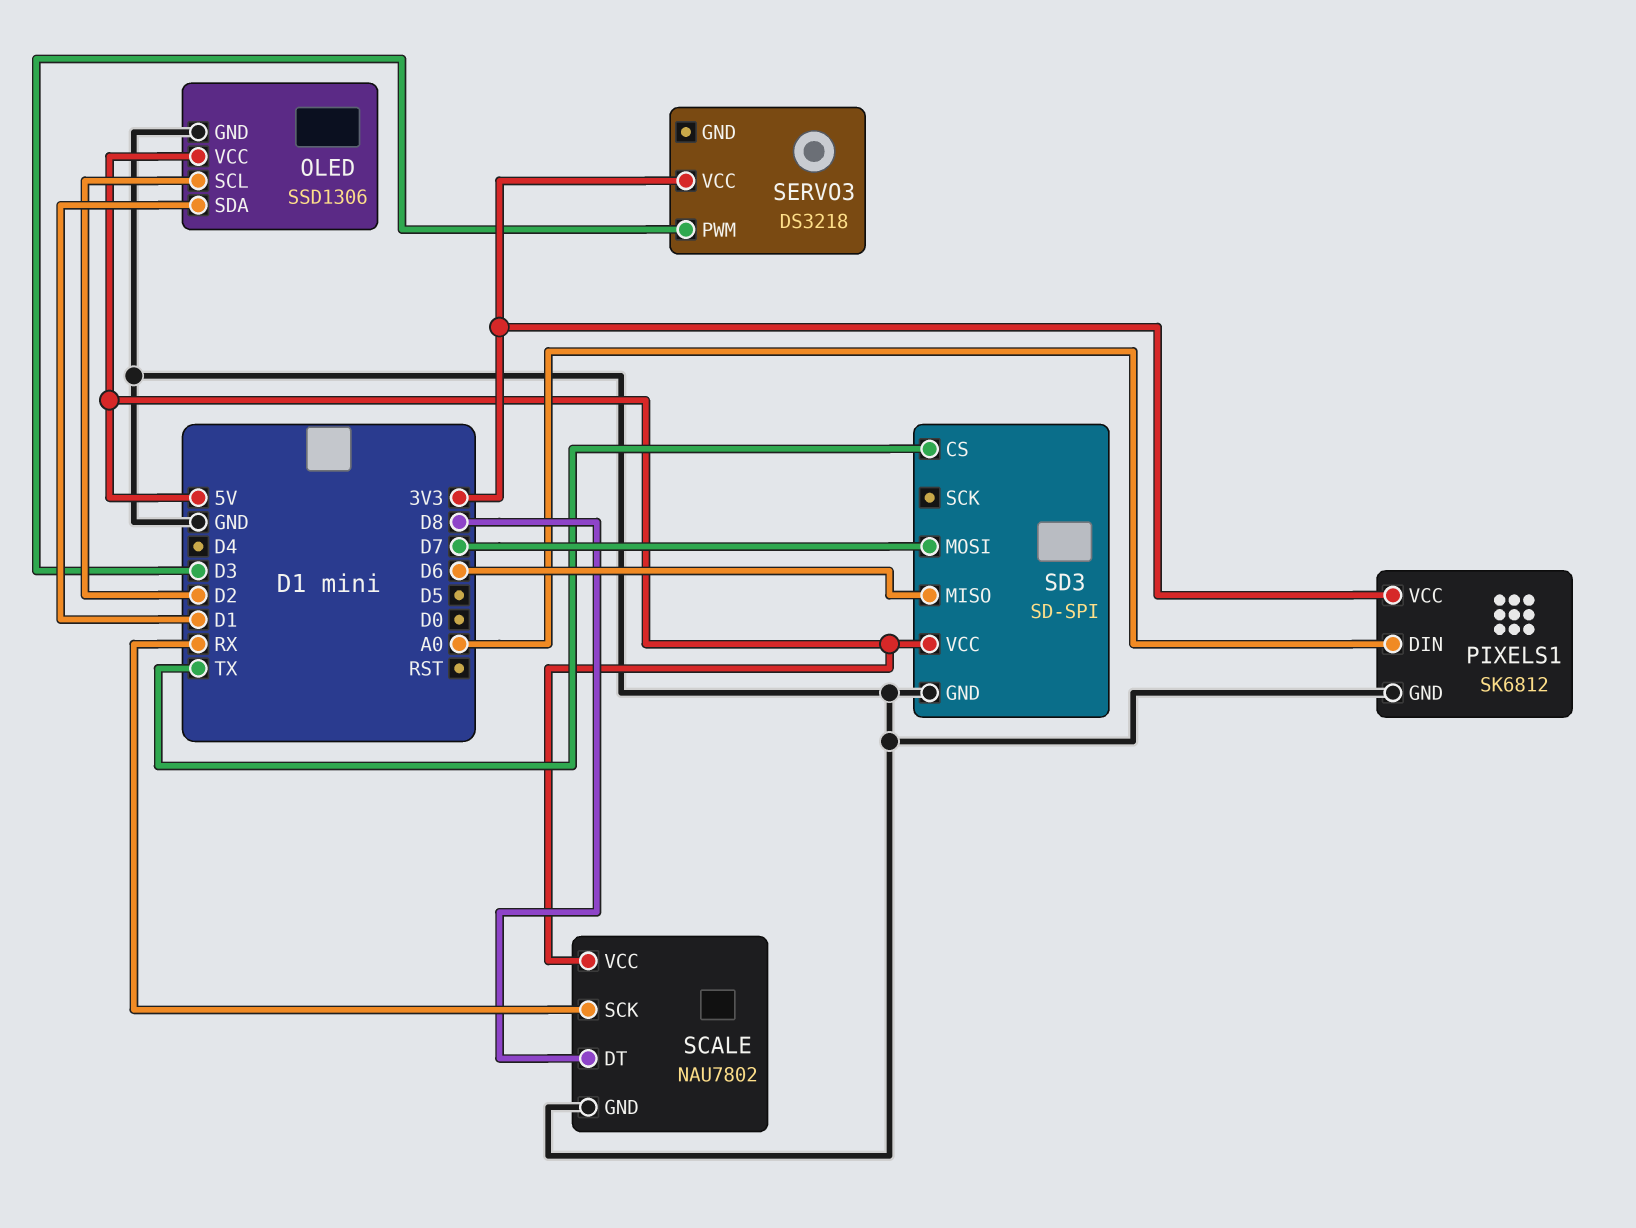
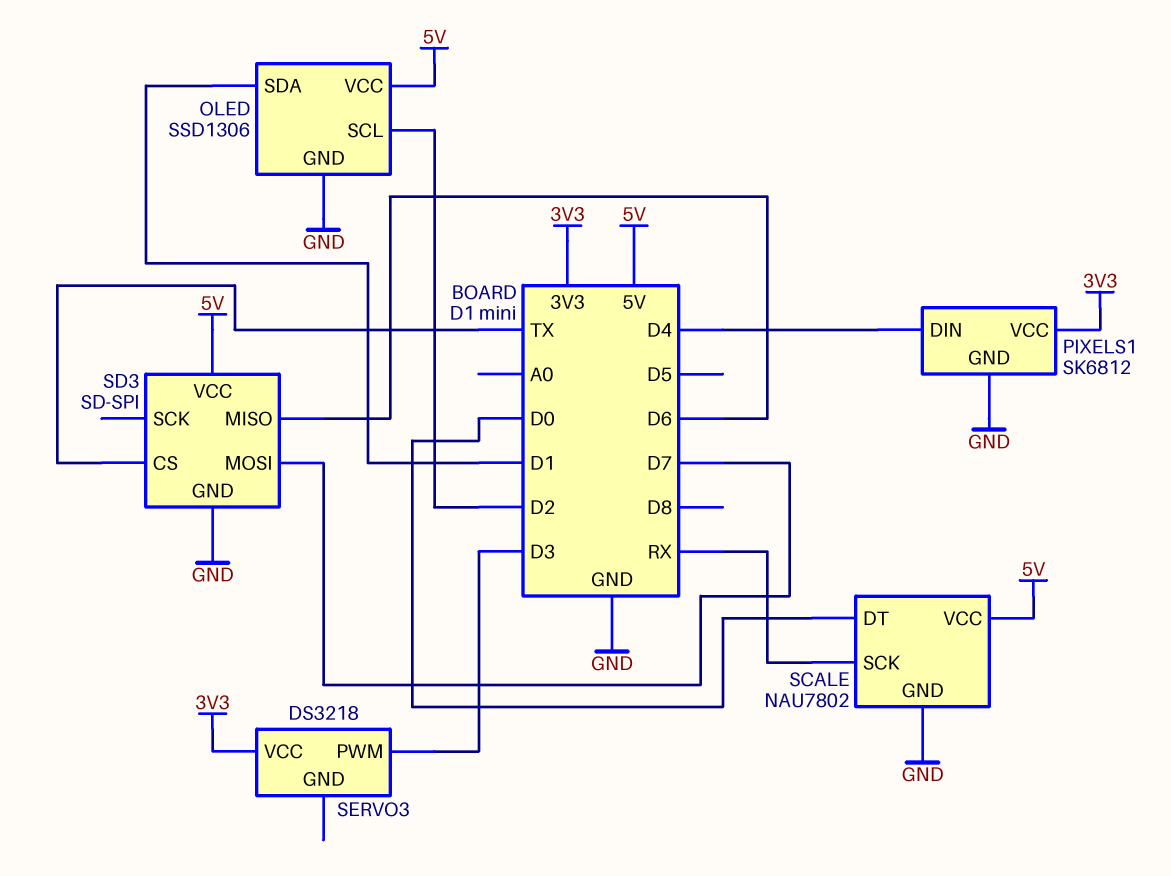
PIXELS1 pin DIN: A0 -> D4
SCALE pin DT: D8 -> D0

